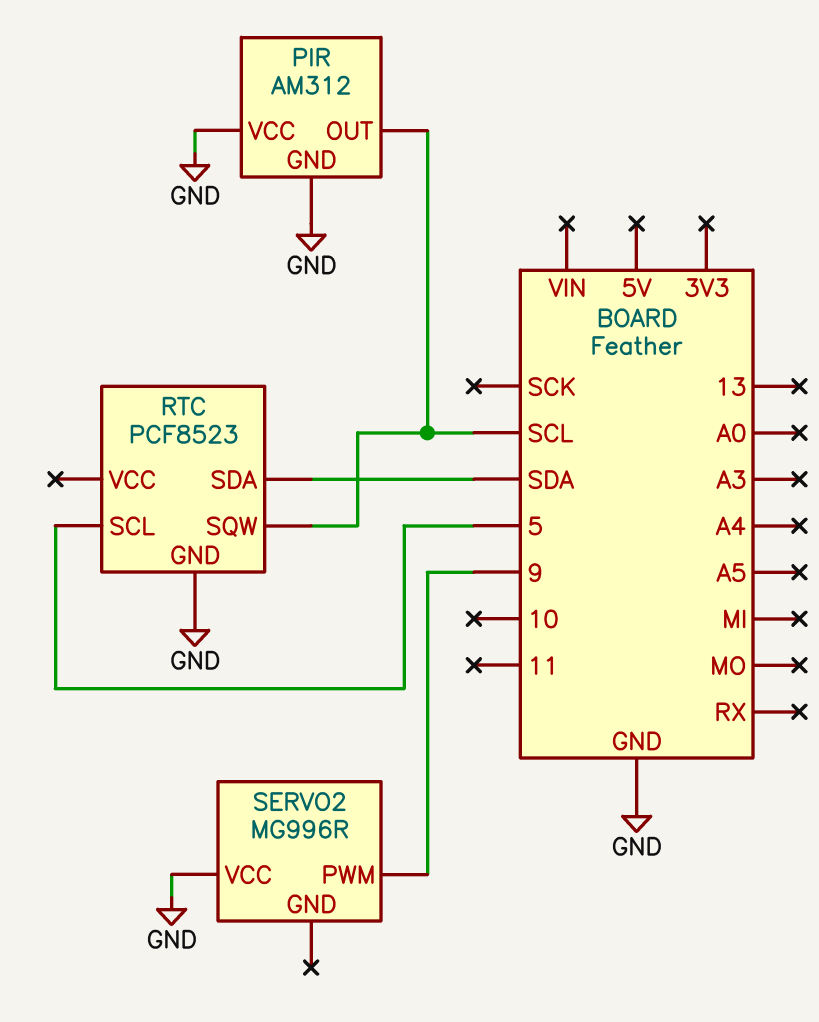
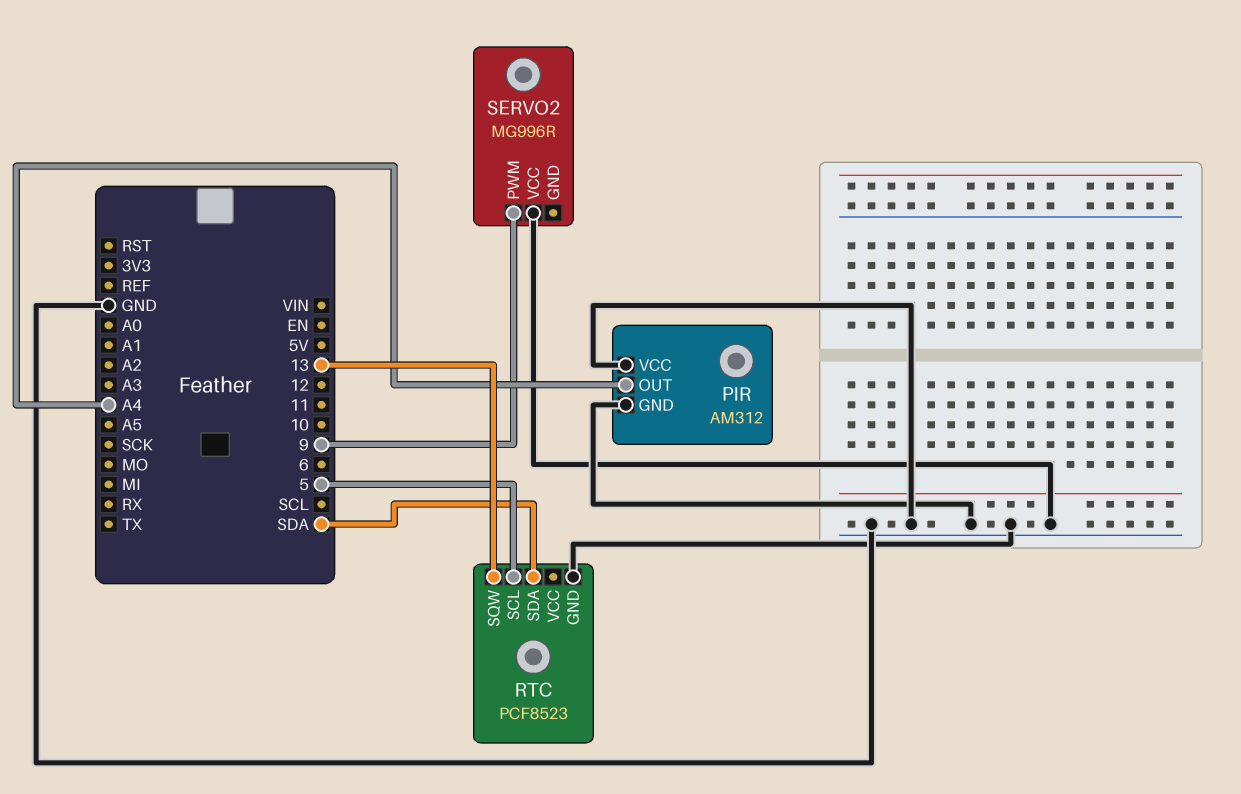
PIR pin OUT: SCL -> A4
RTC pin SQW: SCL -> 13

